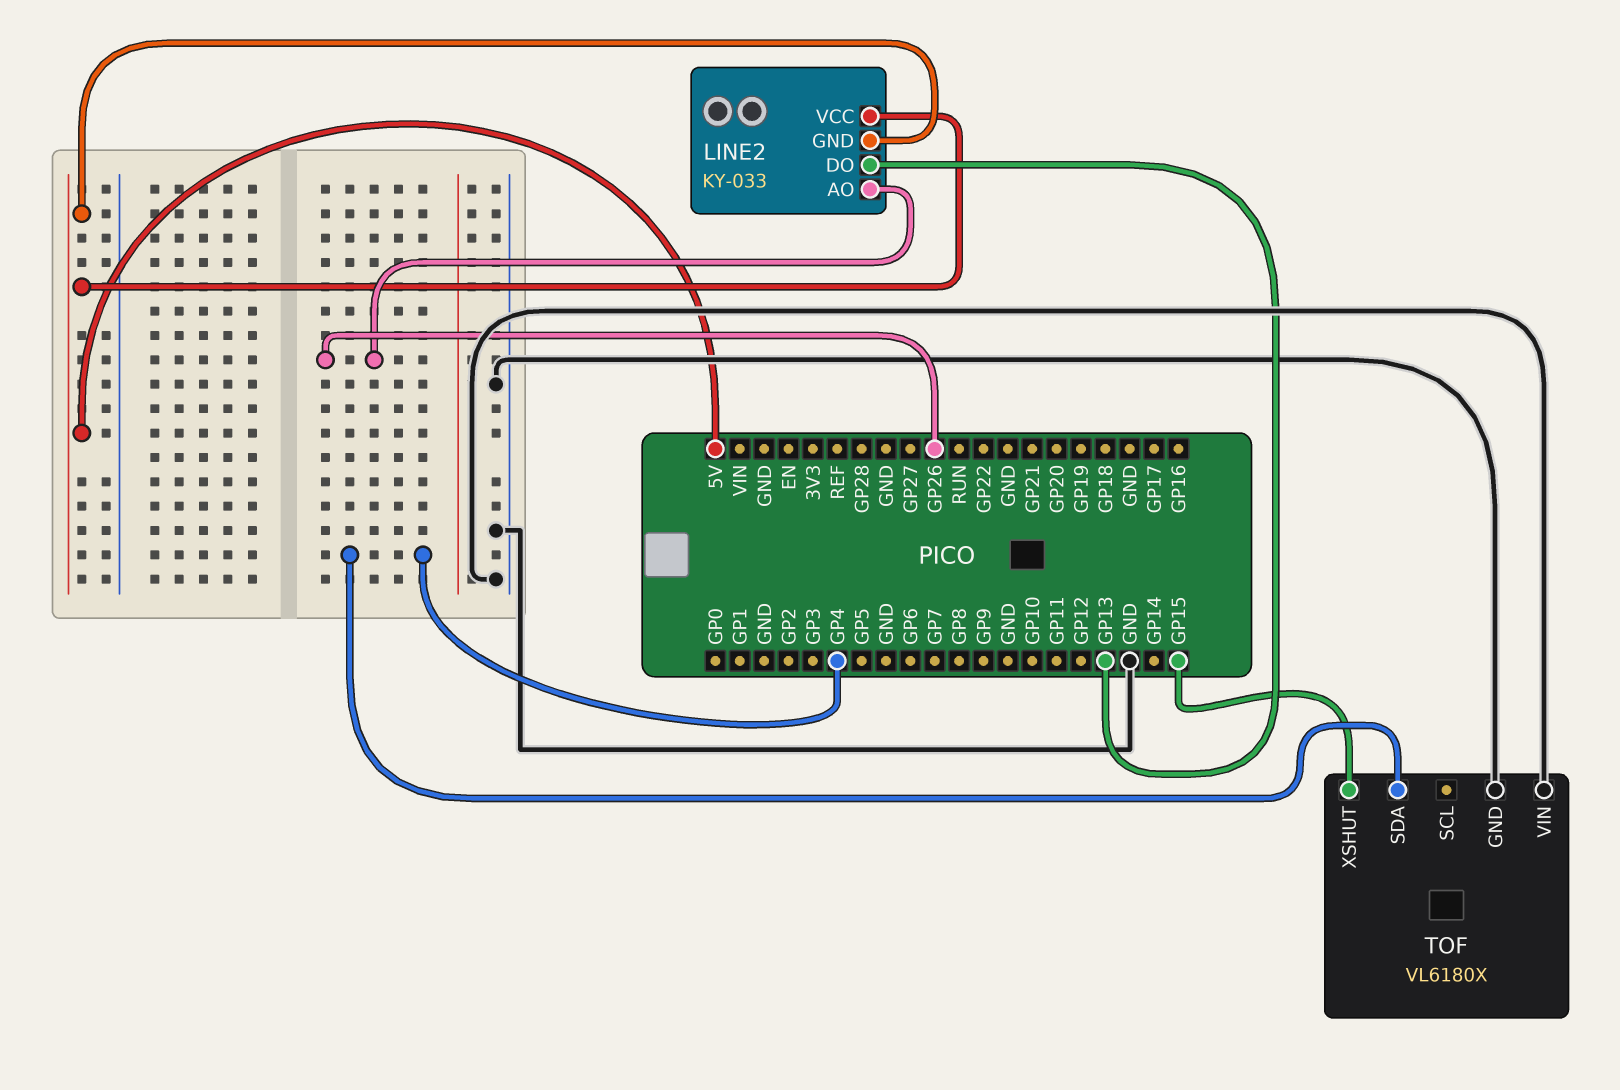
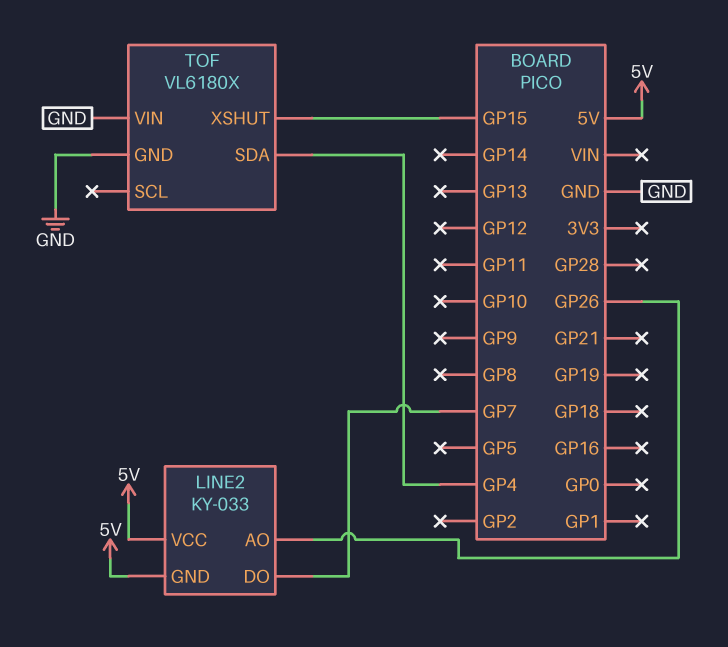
LINE2 pin DO: GP13 -> GP7

